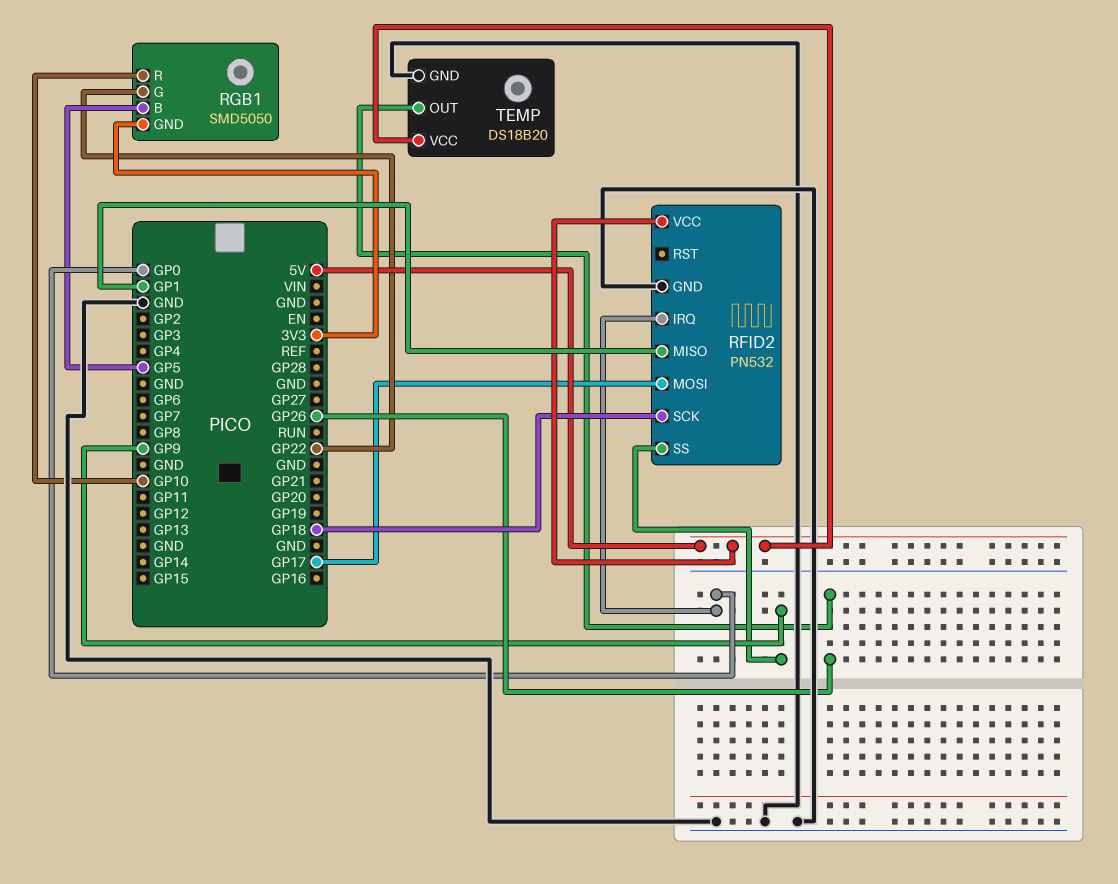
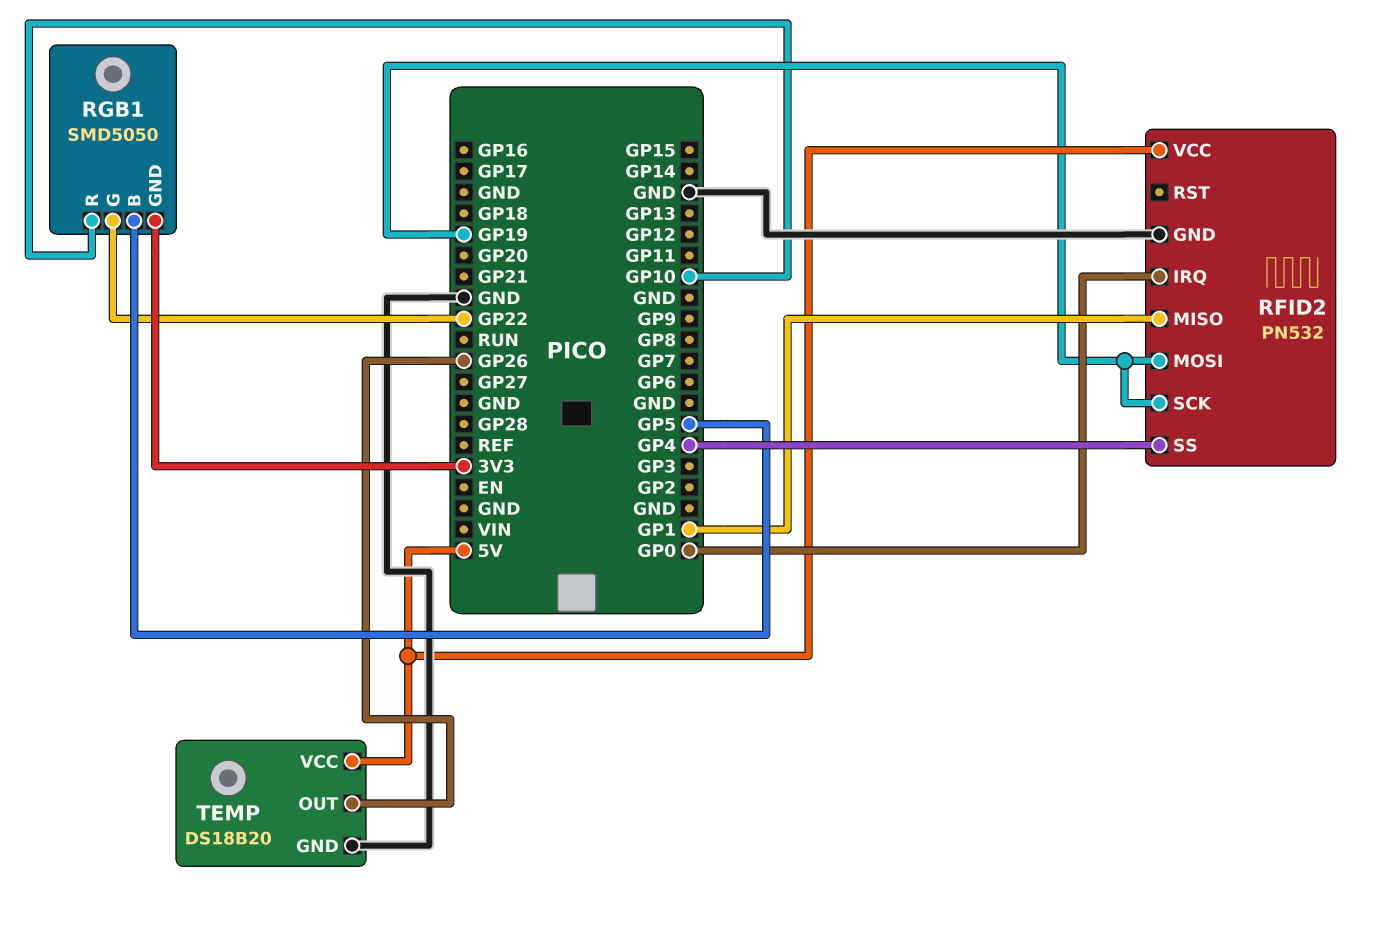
RFID2 pin MOSI: GP17 -> GP19
RFID2 pin SCK: GP18 -> GP19
RFID2 pin SS: GP9 -> GP4

